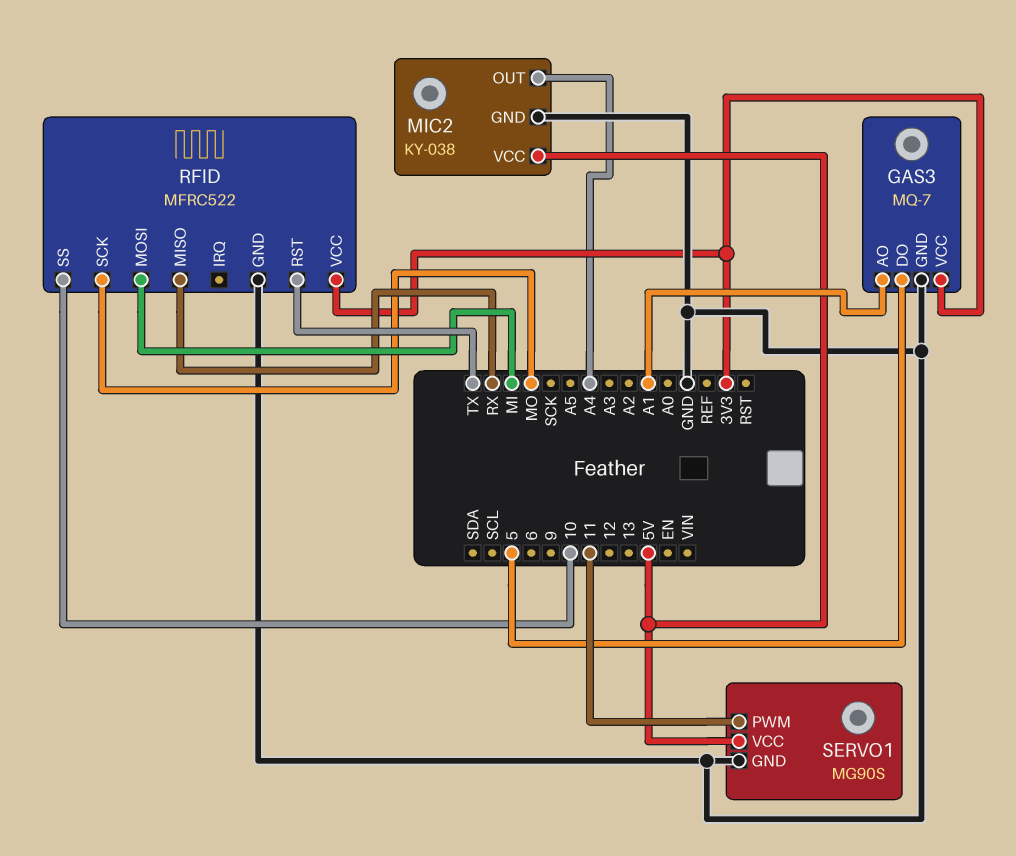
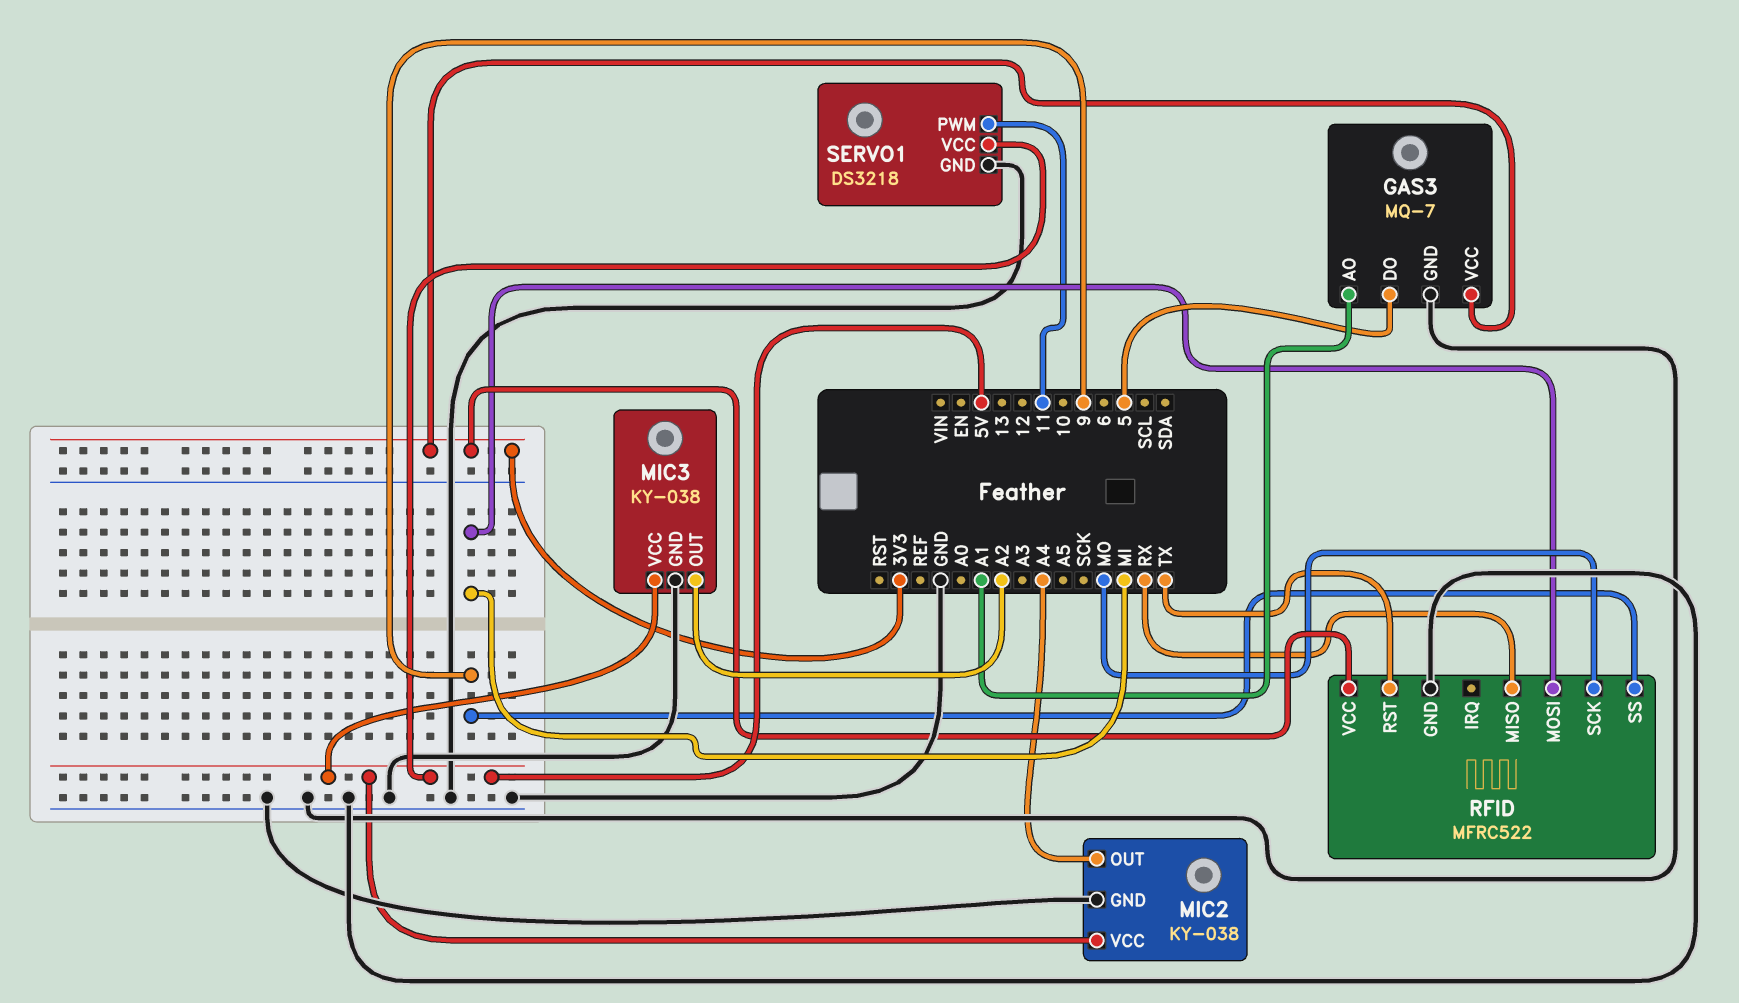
MIC3: none -> KY-038
MIC3 pin GND: none -> GND
MIC3 pin OUT: none -> A2
MIC3 pin VCC: none -> 5V
RFID pin SS: 10 -> 9
SERVO1: MG90S -> DS3218

